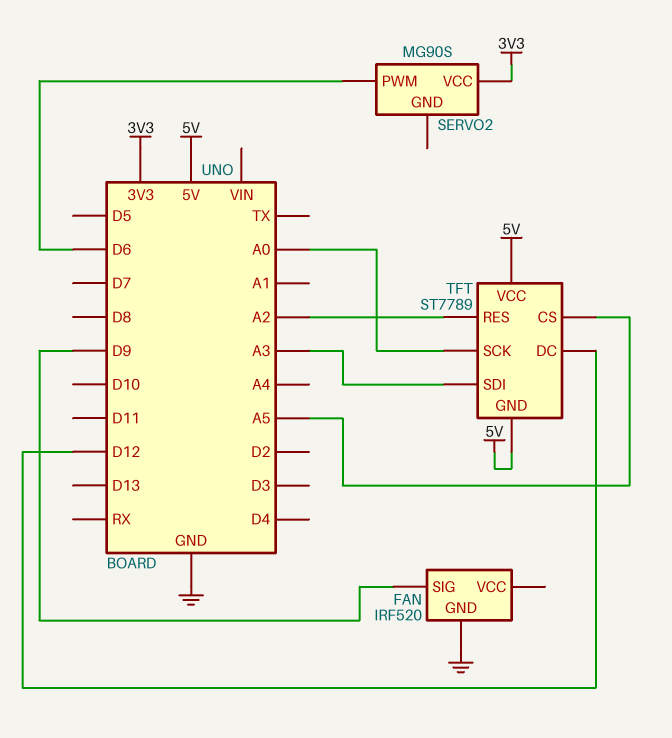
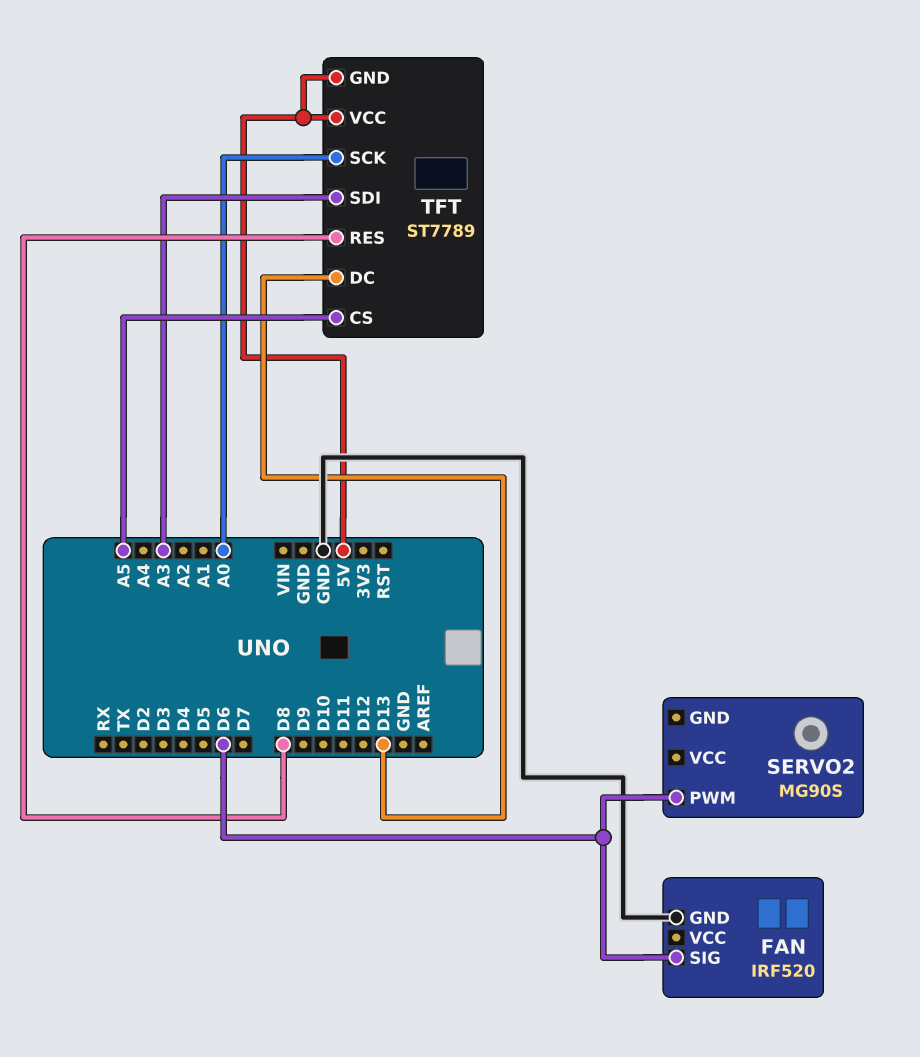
FAN pin SIG: D9 -> D6
SERVO2 pin VCC: 3V3 -> none
TFT pin DC: D12 -> D13
TFT pin RES: A2 -> D8

